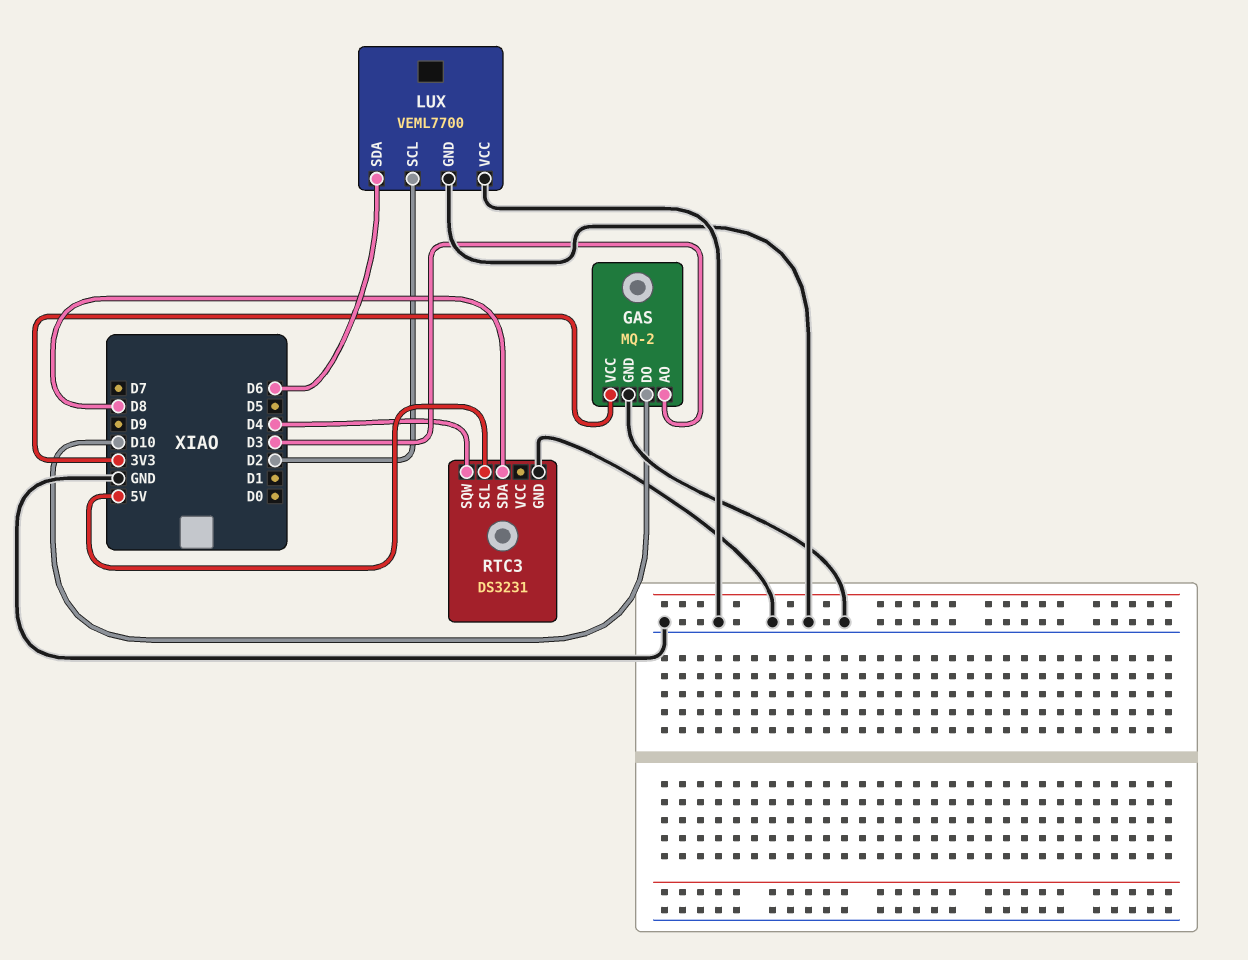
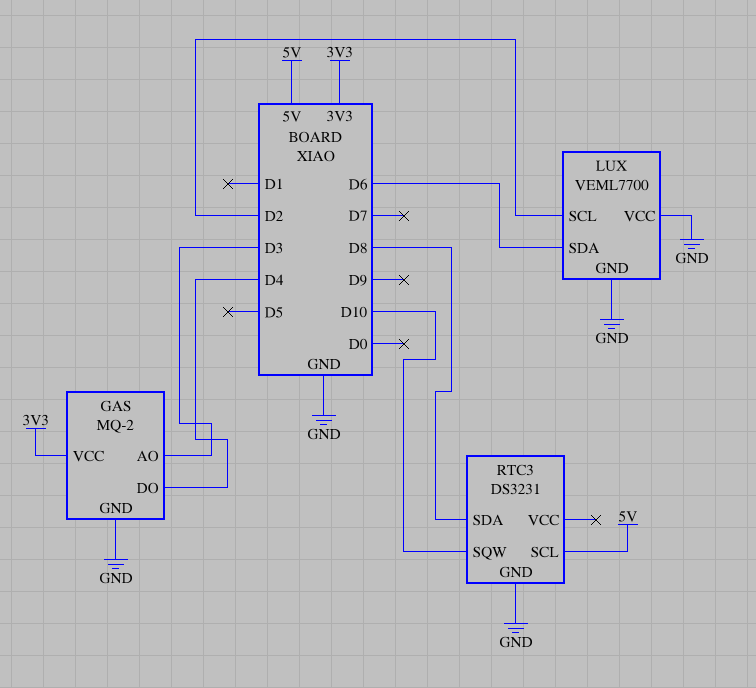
GAS pin DO: D10 -> D4
RTC3 pin SQW: D4 -> D10

